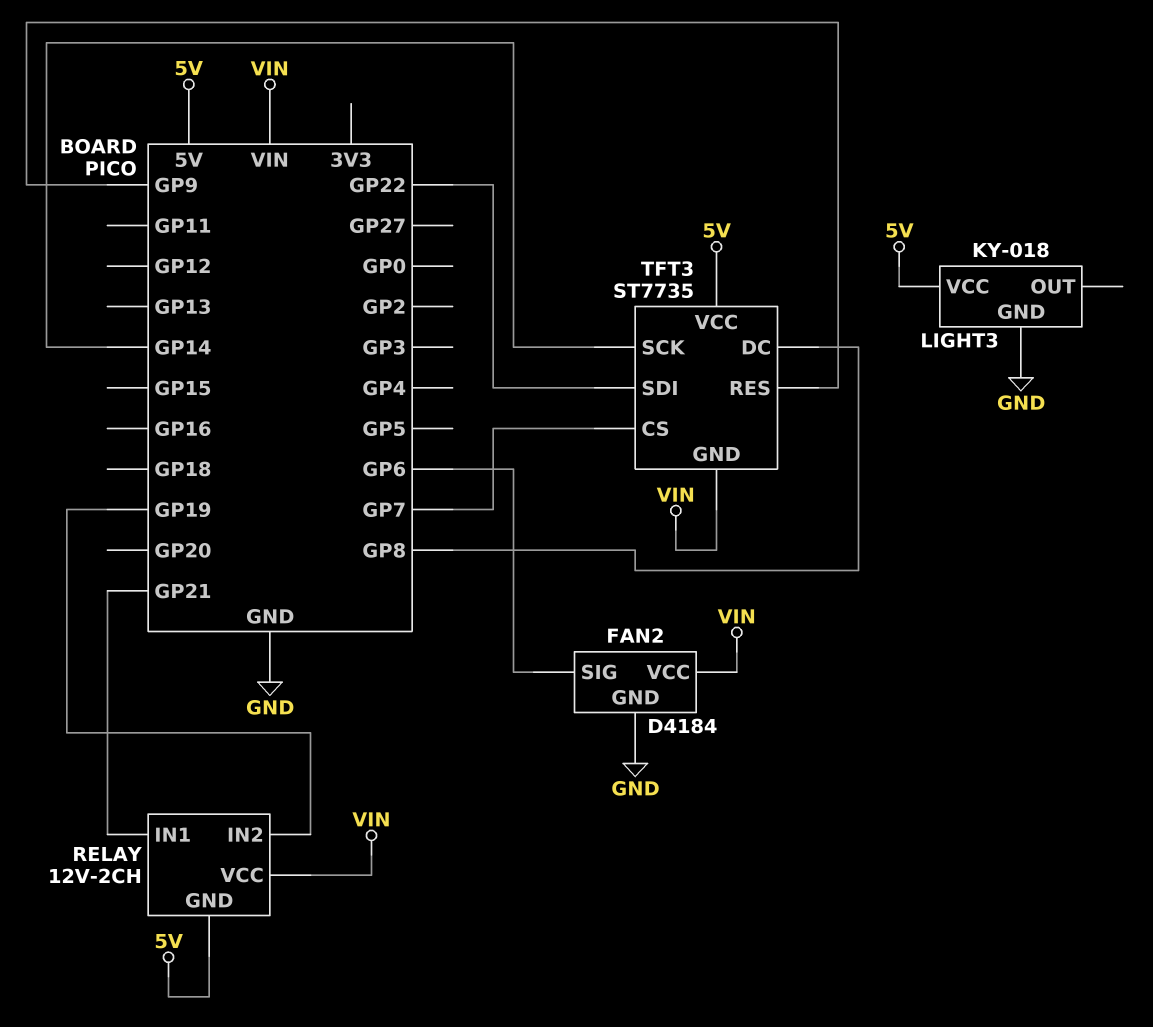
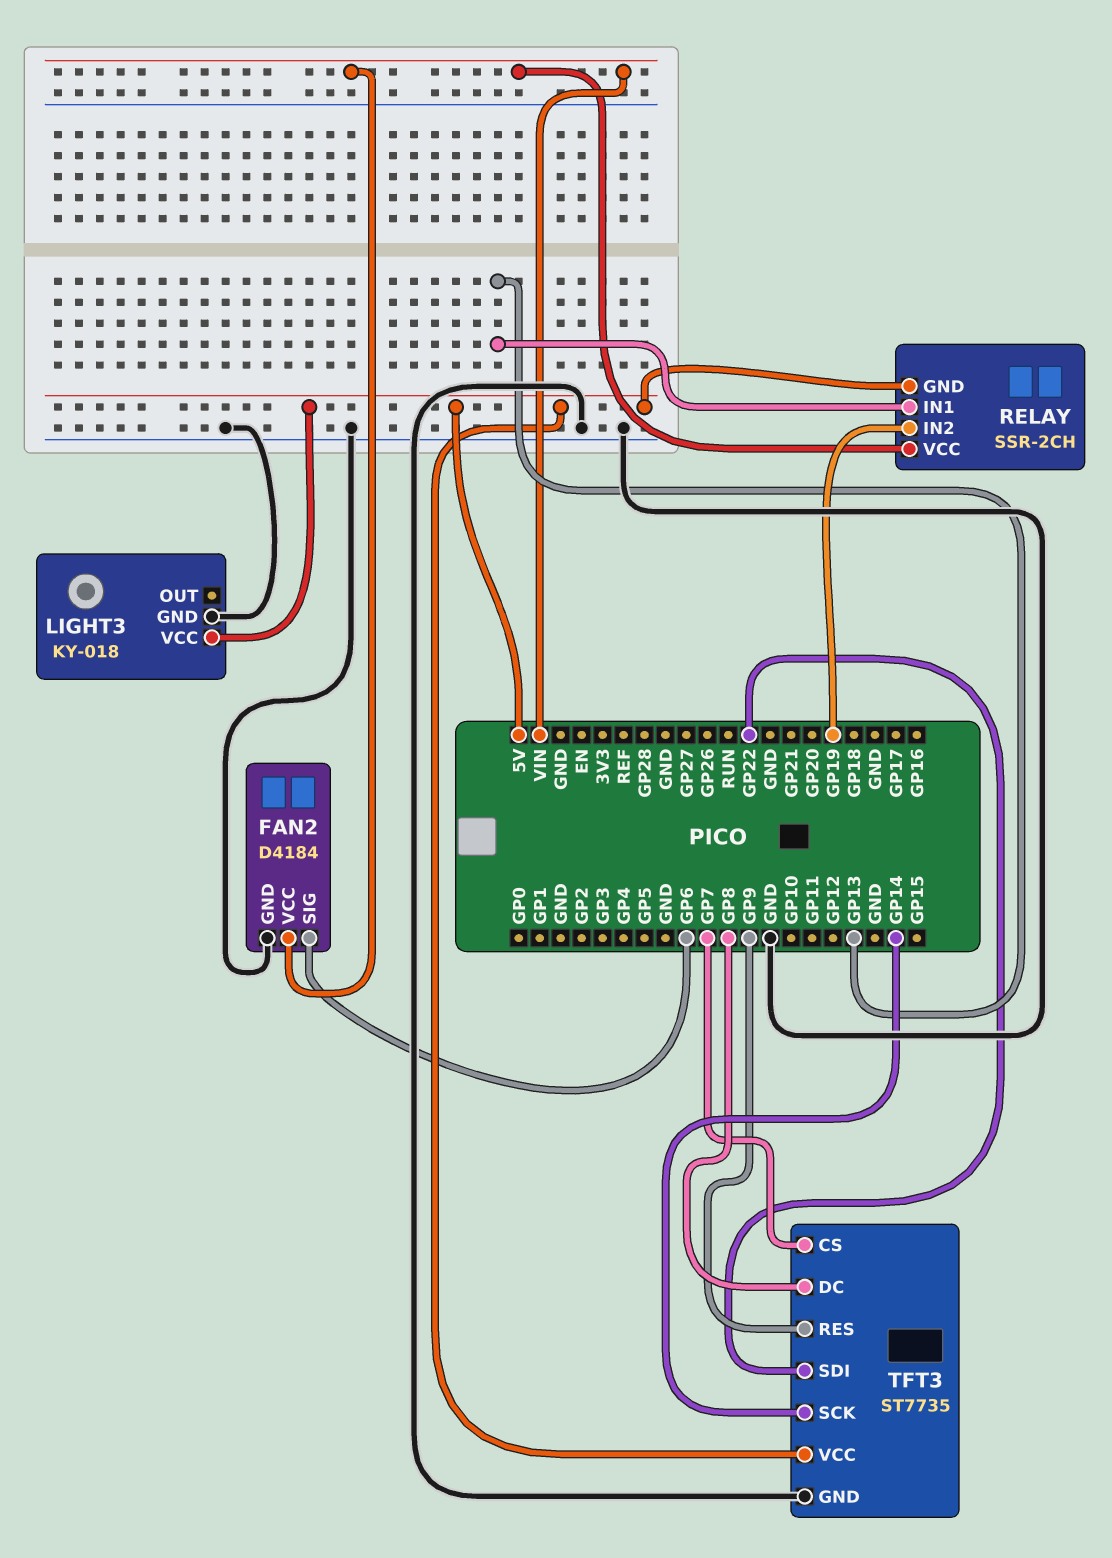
RELAY: 12V-2CH -> SSR-2CH
RELAY pin IN1: GP21 -> GP13
TFT3 pin GND: VIN -> GND

